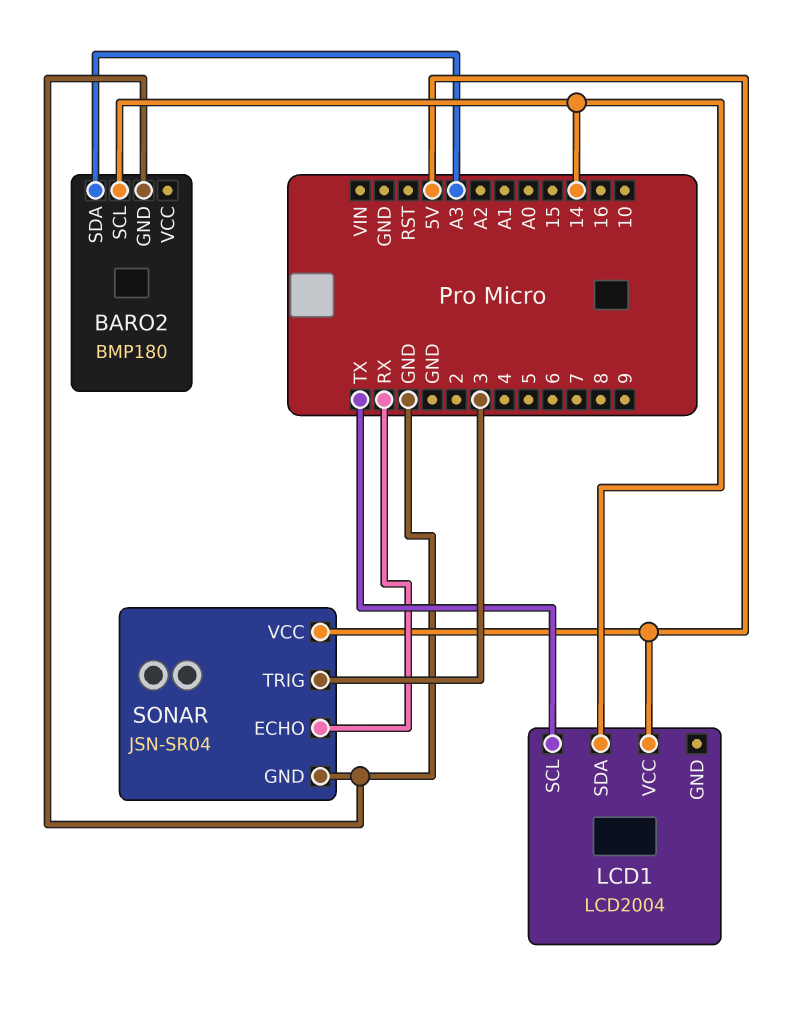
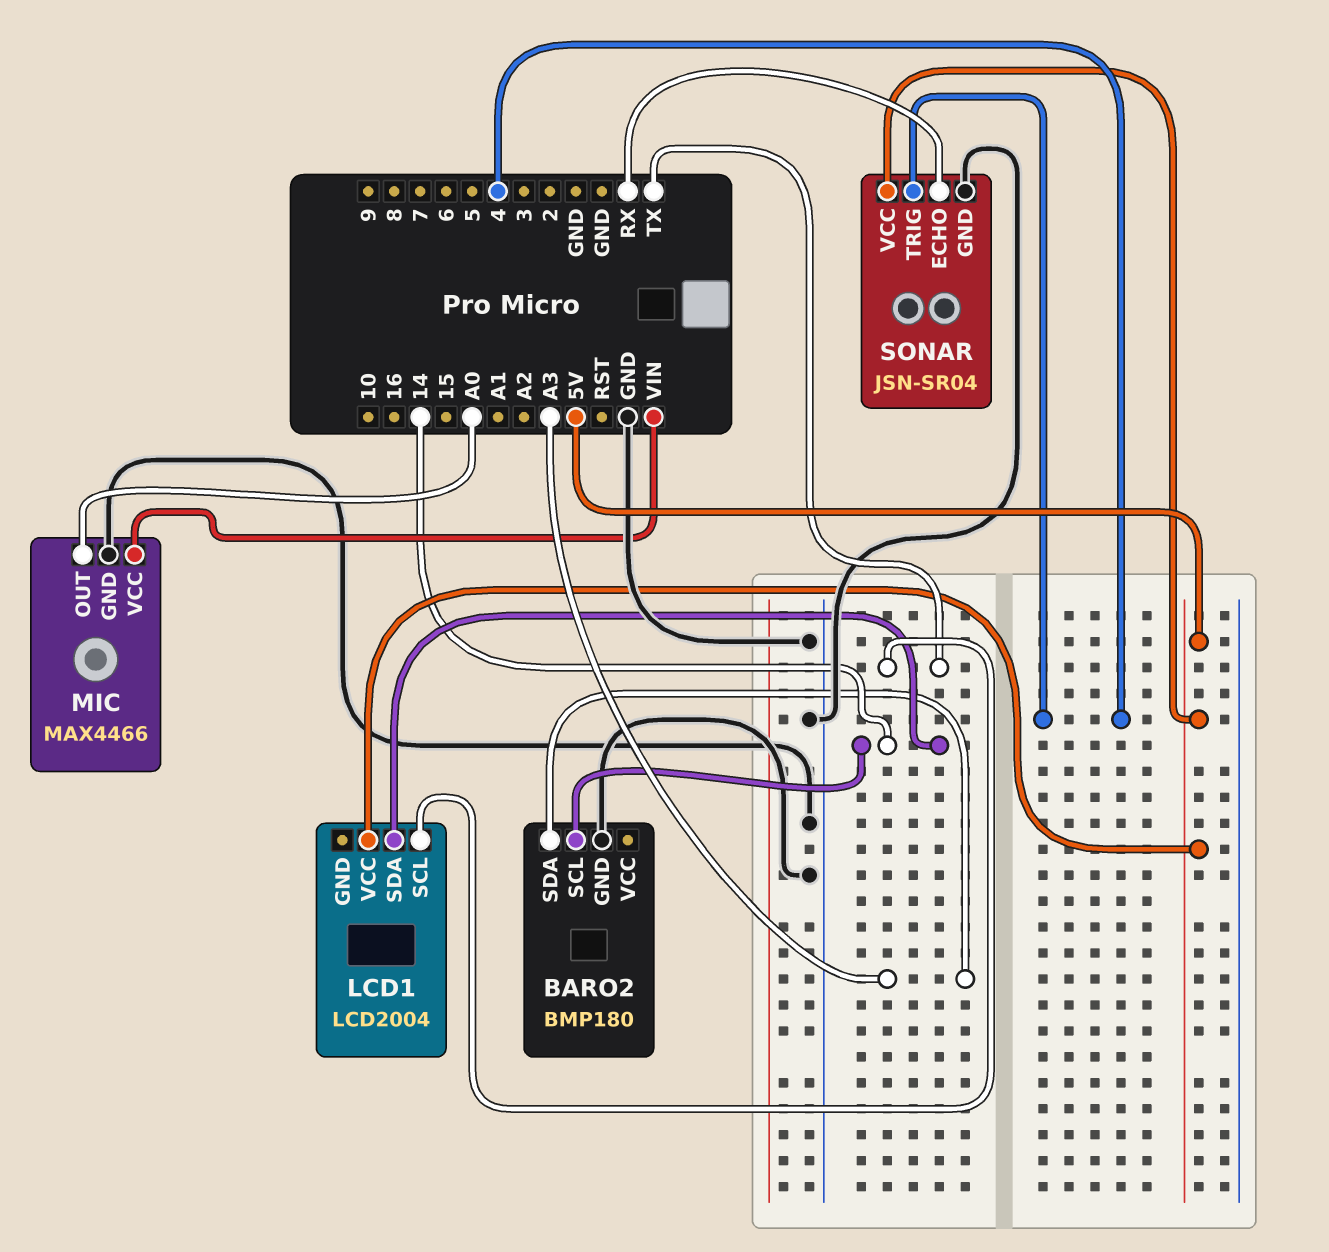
MIC: none -> MAX4466
MIC pin GND: none -> GND
MIC pin OUT: none -> A0
MIC pin VCC: none -> VIN
SONAR pin TRIG: 3 -> 4

